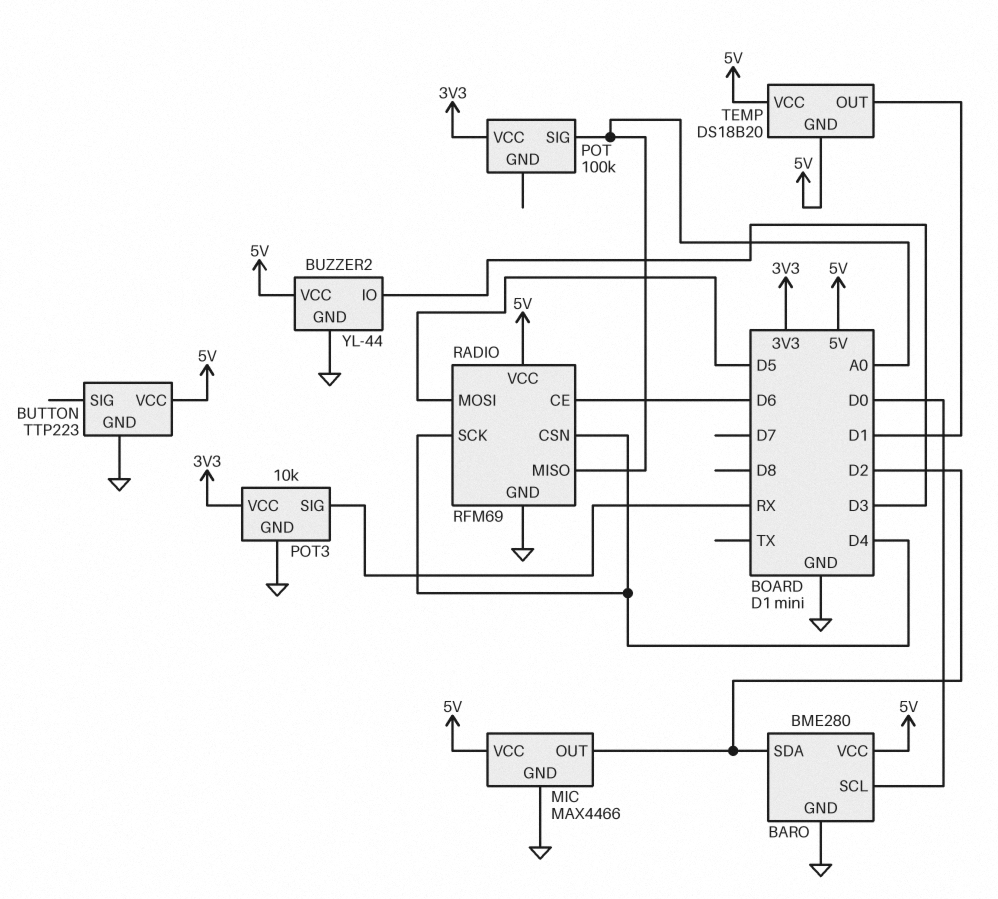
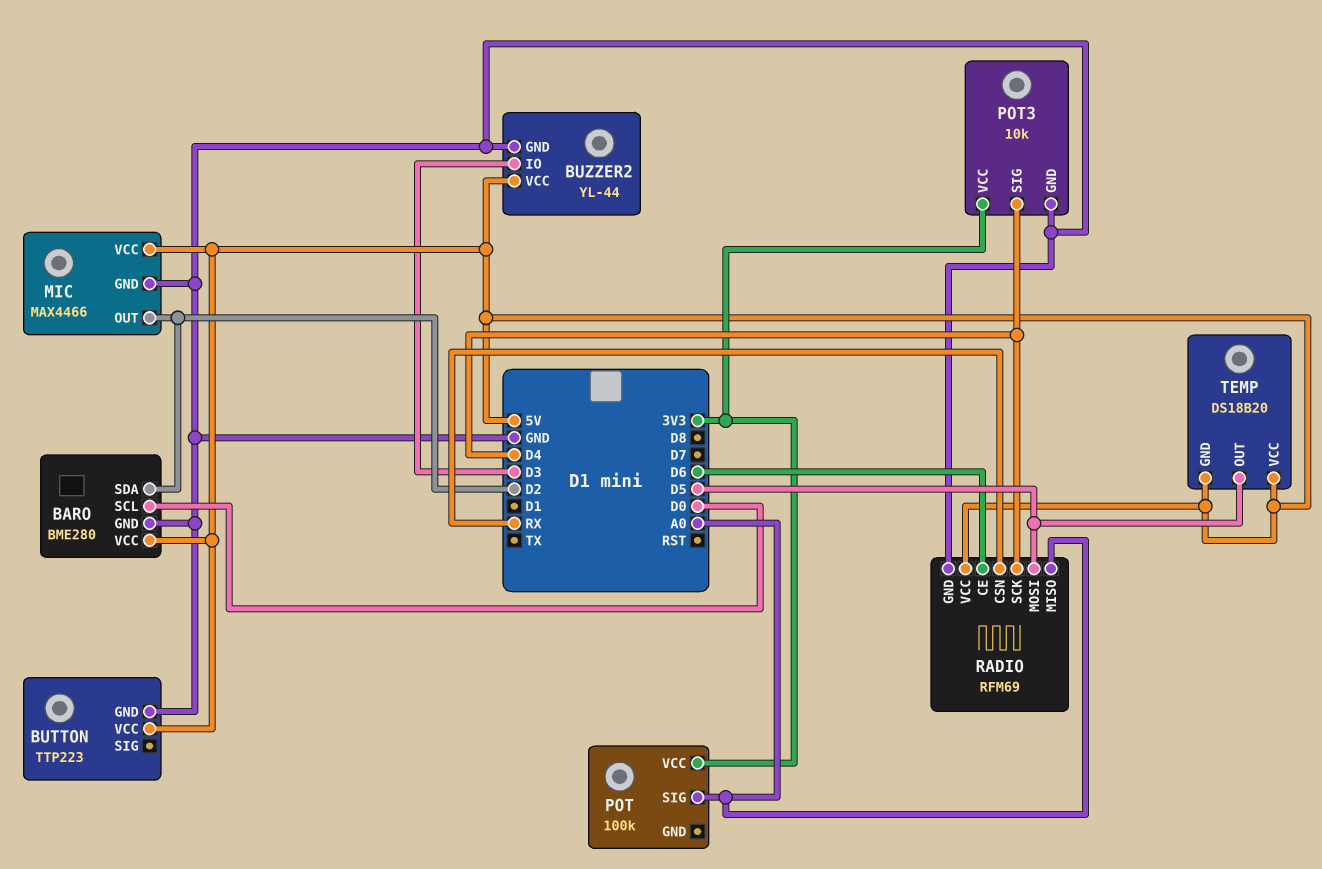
POT3 pin SIG: RX -> D4
RADIO pin CSN: D4 -> RX
TEMP pin OUT: D1 -> D5

